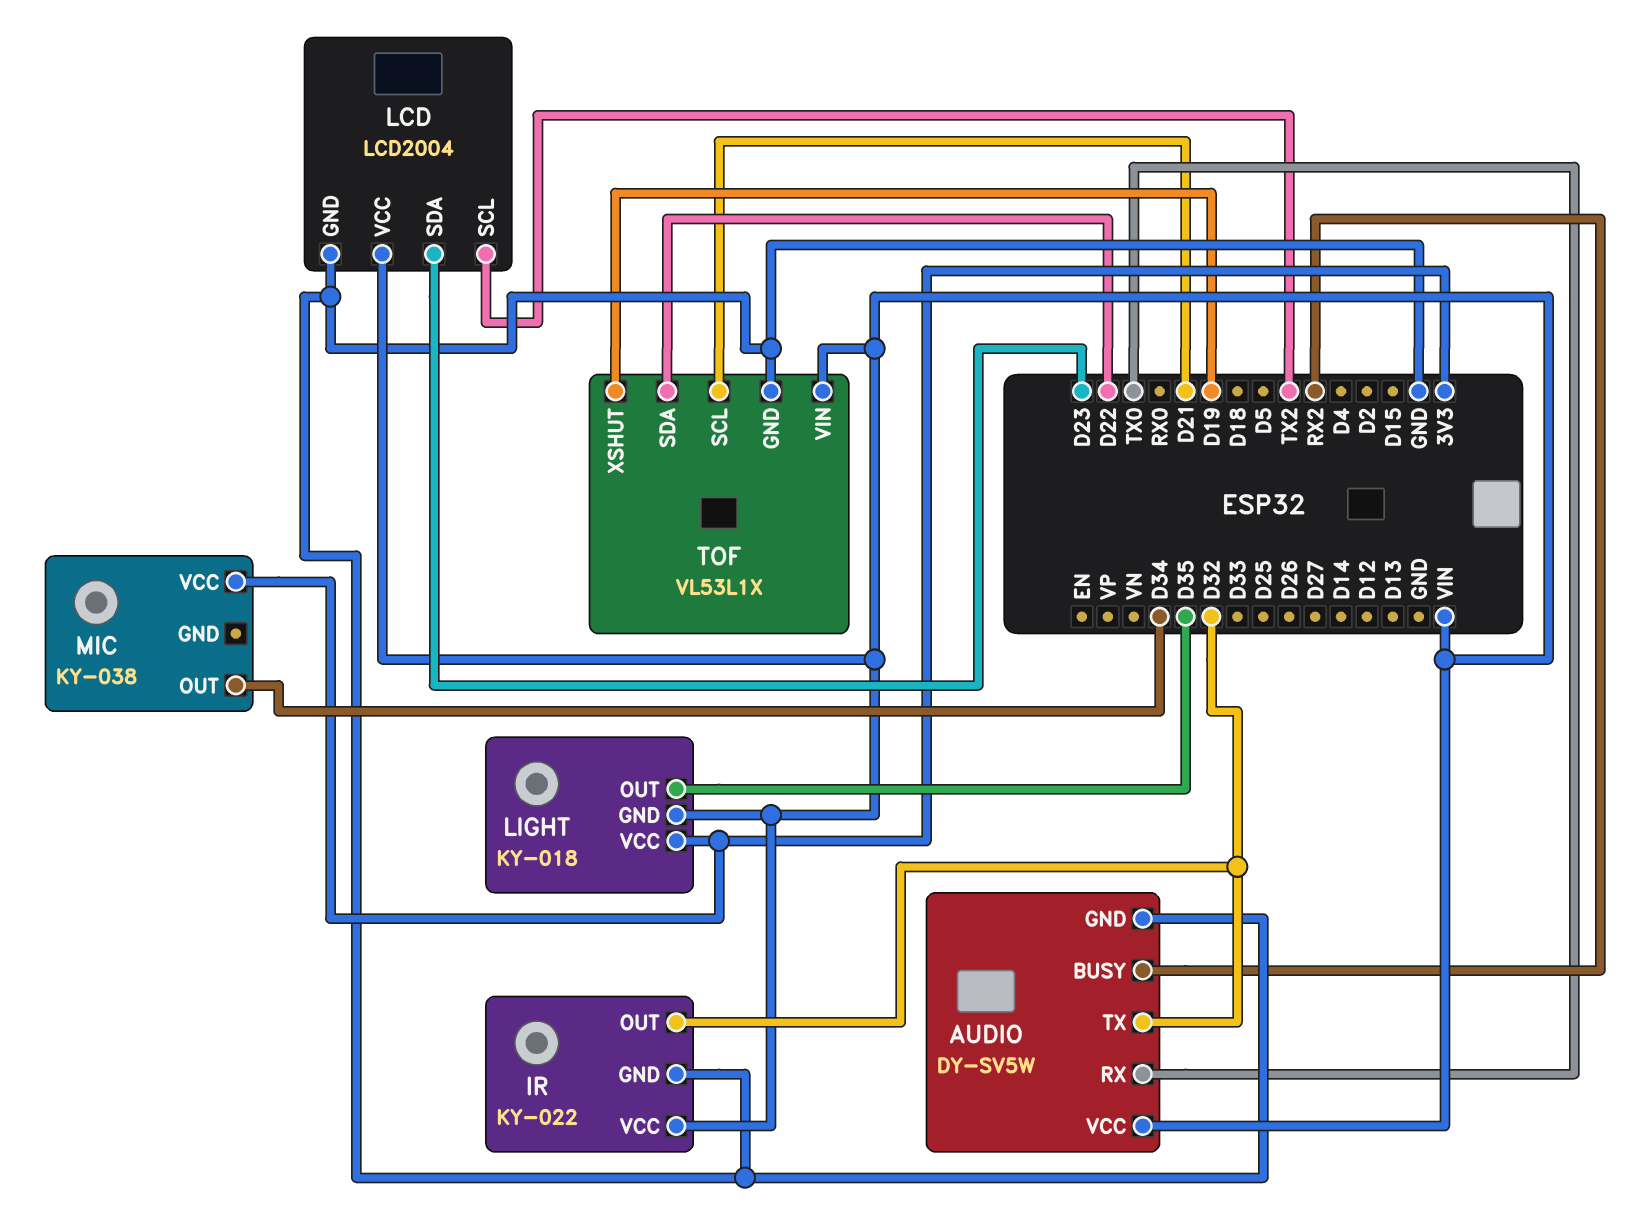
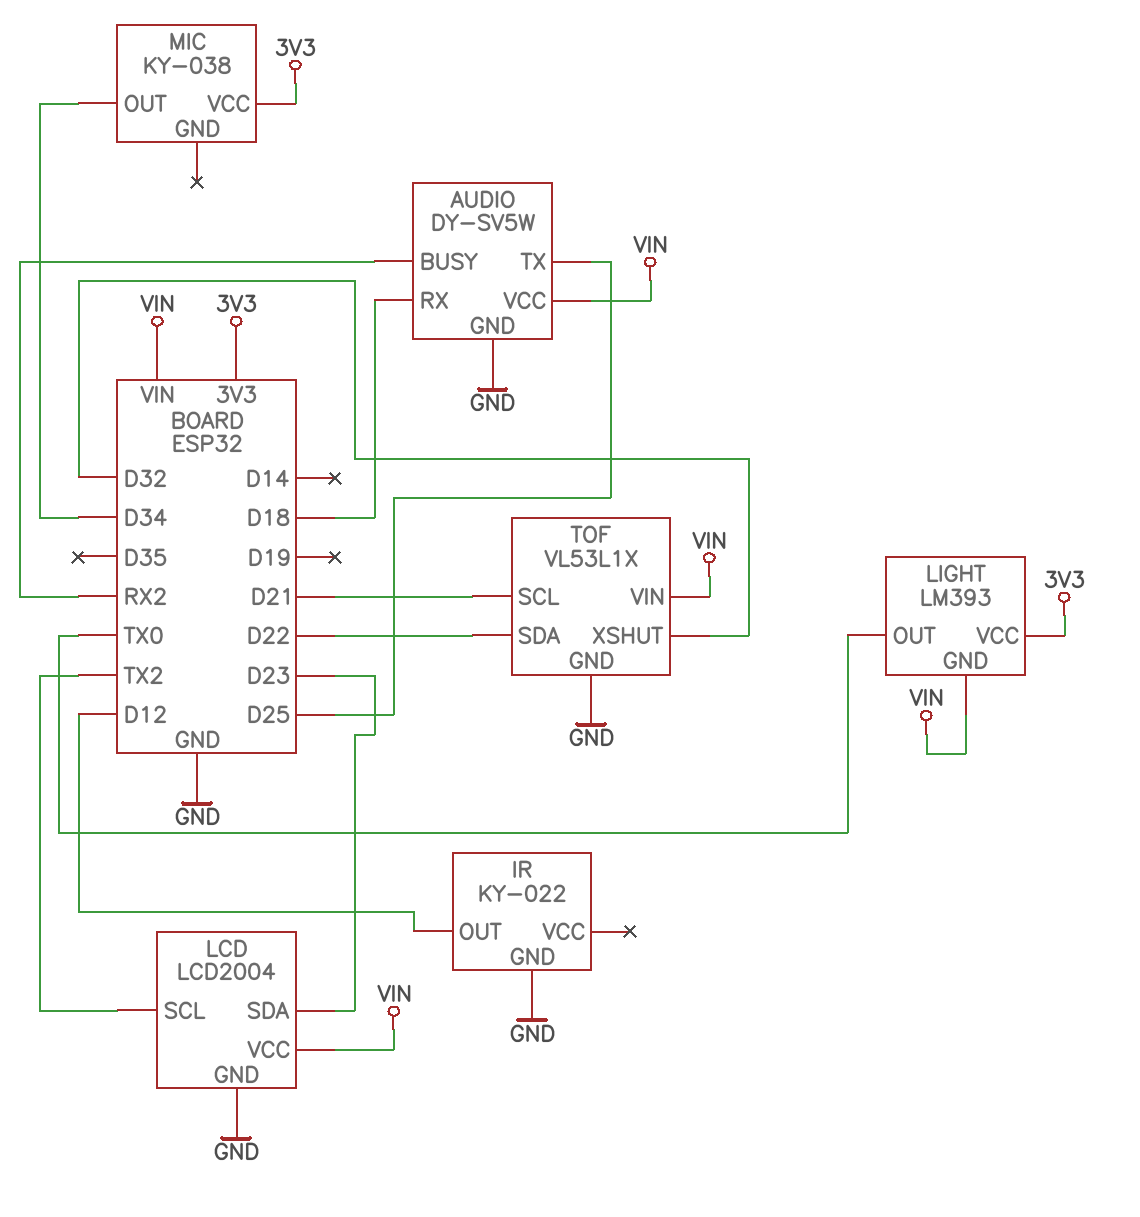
AUDIO pin RX: TX0 -> D18
AUDIO pin TX: D32 -> D25
IR pin OUT: D32 -> D12
IR pin VCC: VIN -> none
LIGHT: KY-018 -> LM393
LIGHT pin OUT: D35 -> TX0
TOF pin XSHUT: D19 -> D32

